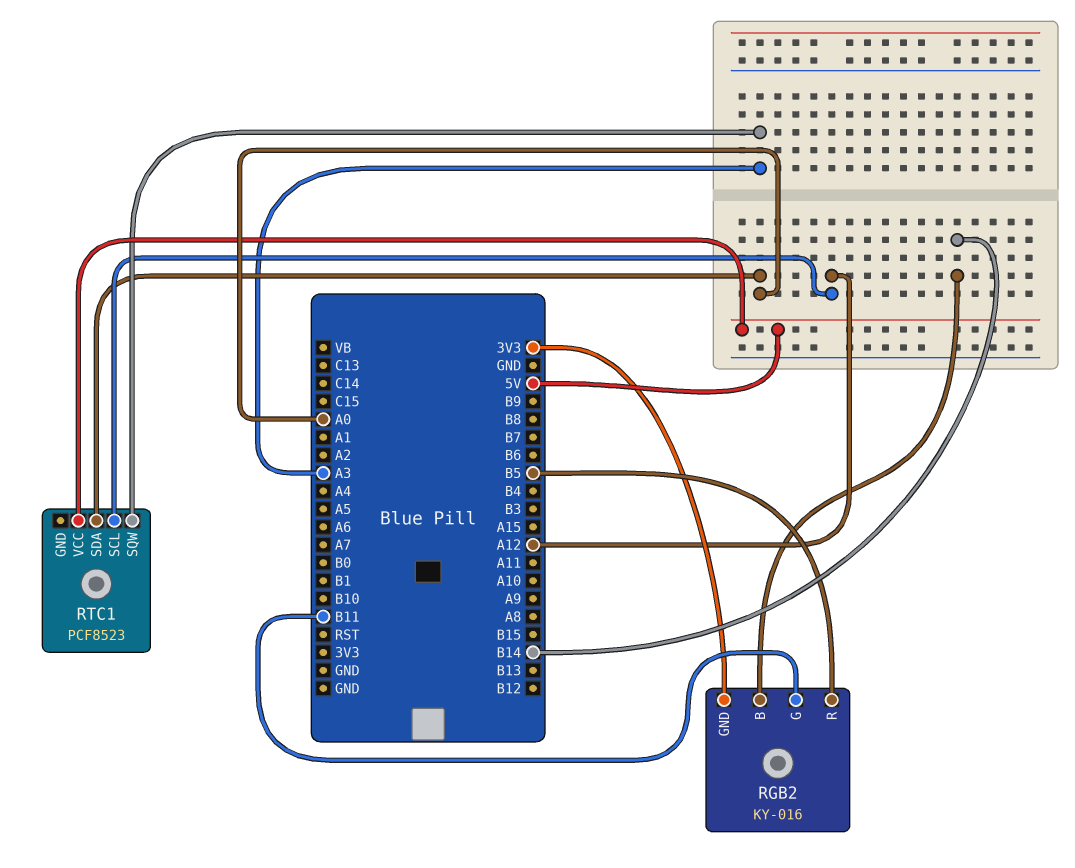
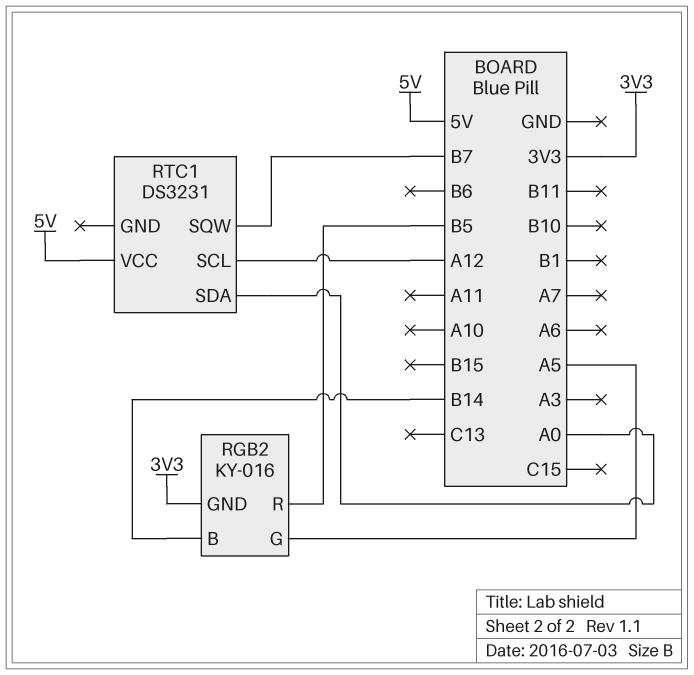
RGB2 pin G: B11 -> A5
RTC1: PCF8523 -> DS3231
RTC1 pin SQW: A3 -> B7

